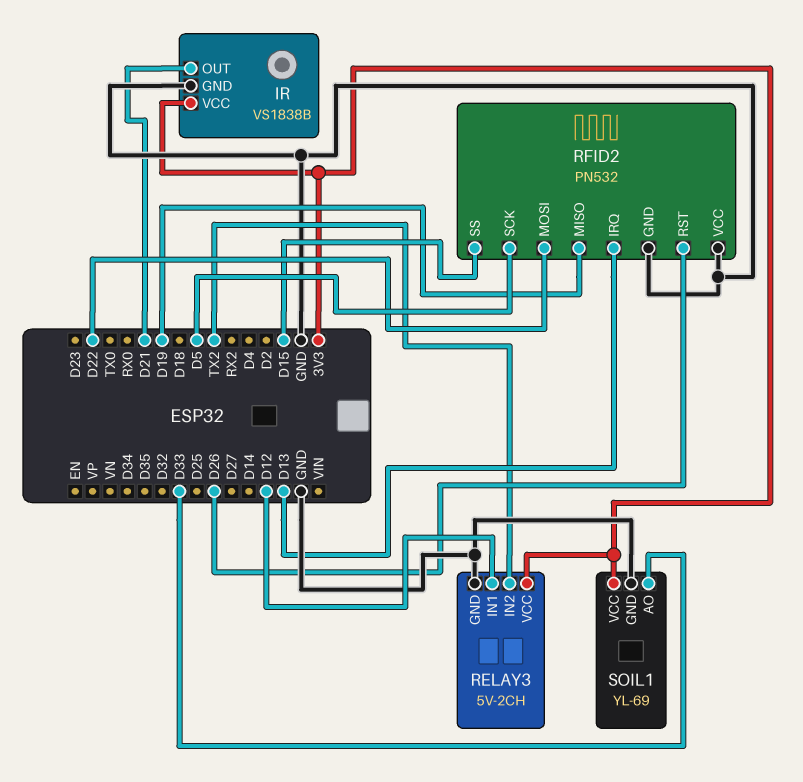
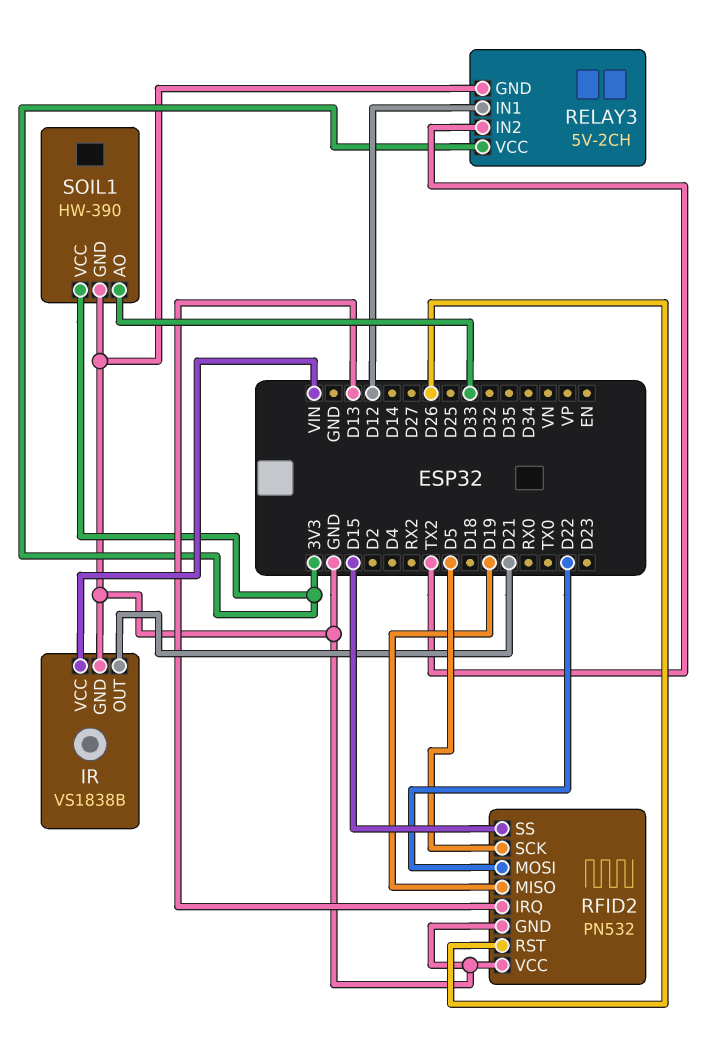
IR pin VCC: 3V3 -> VIN
SOIL1: YL-69 -> HW-390

